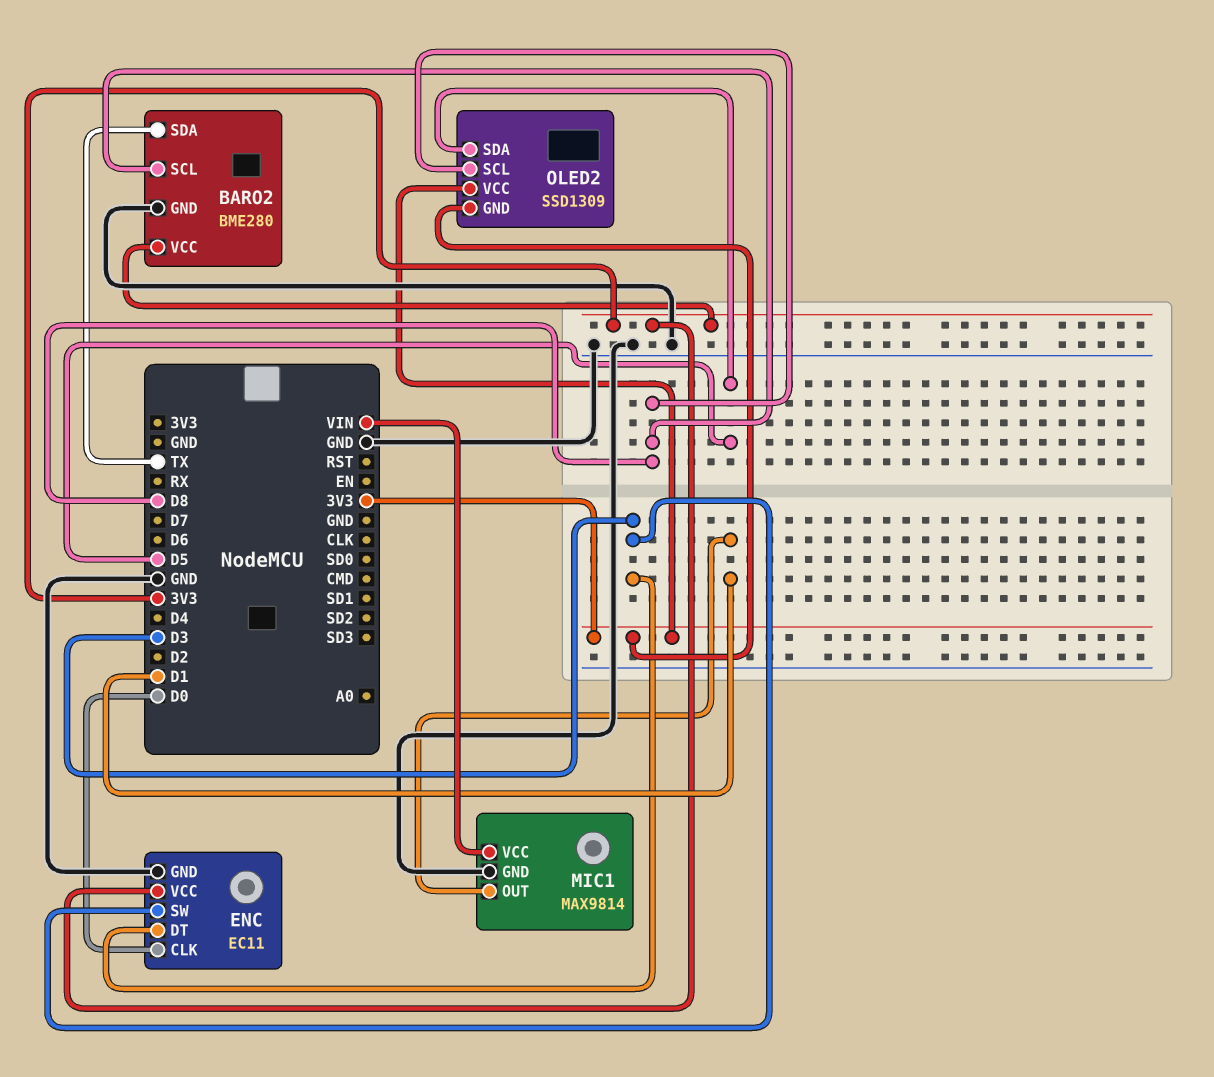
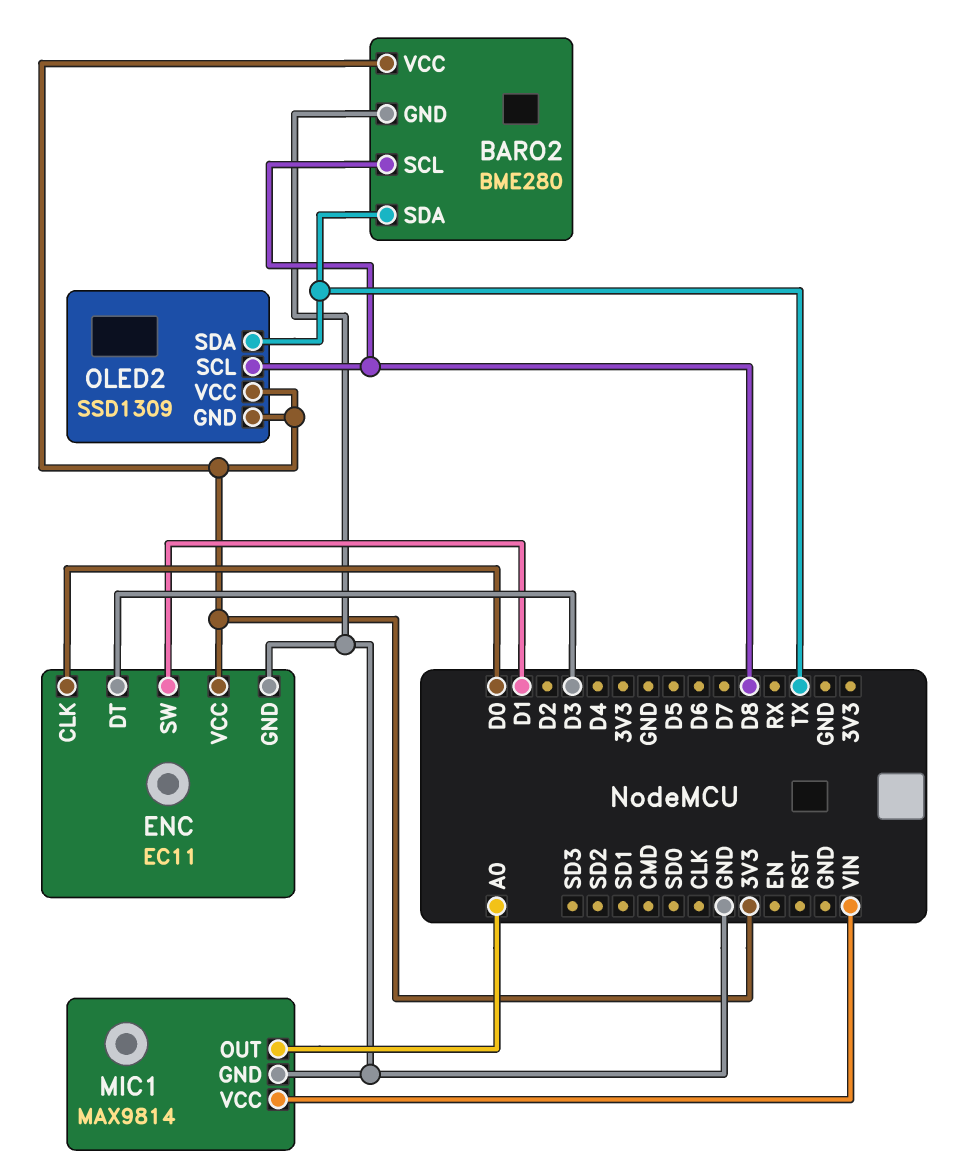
ENC pin SW: D3 -> D1
MIC1 pin OUT: D1 -> A0
OLED2 pin SDA: D5 -> TX

